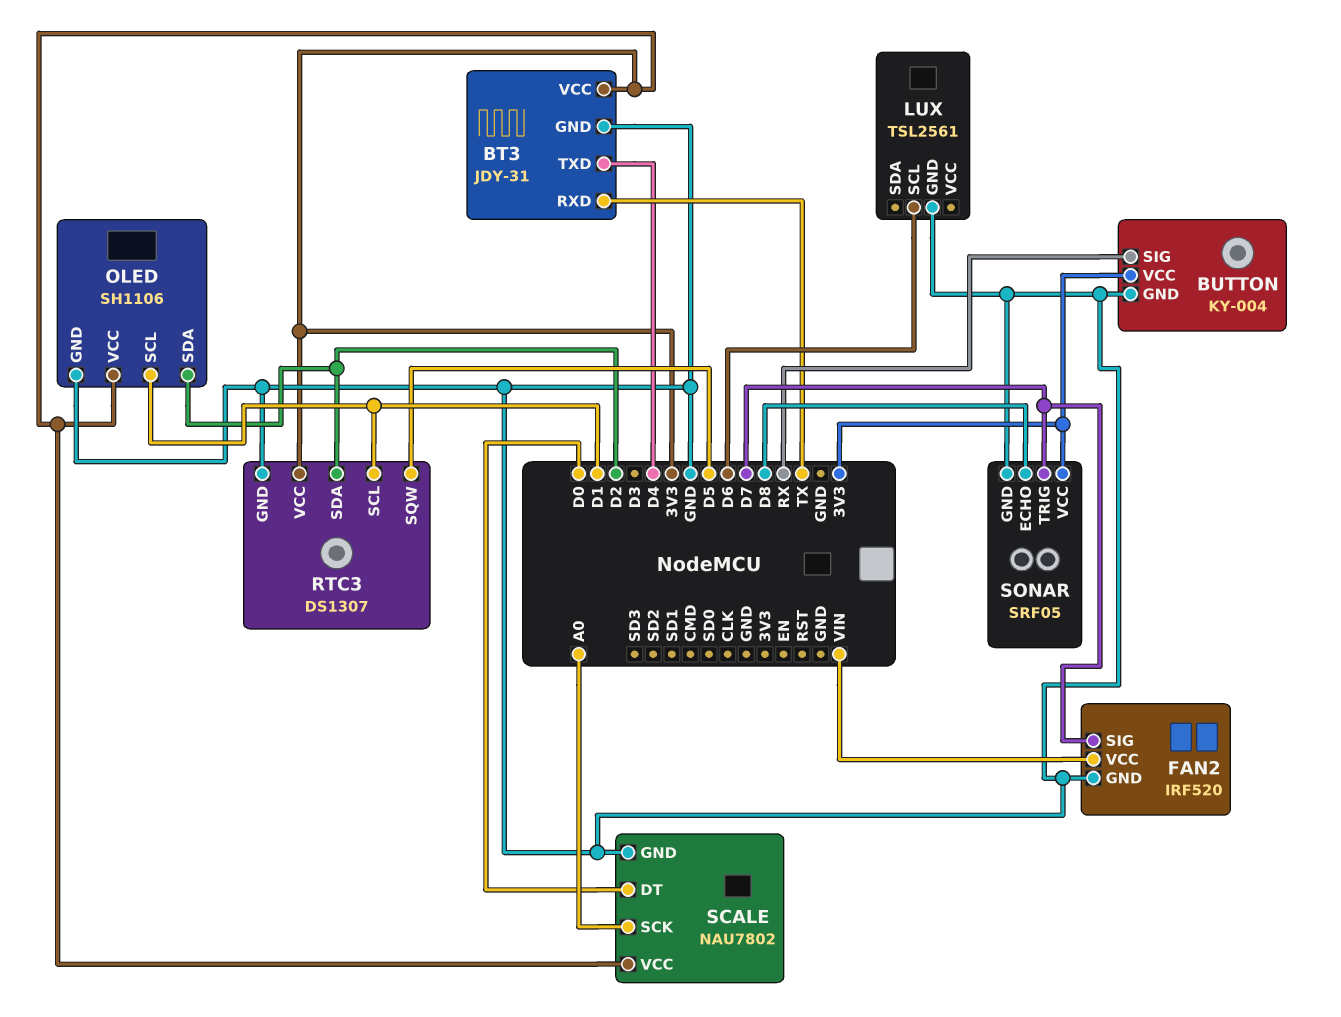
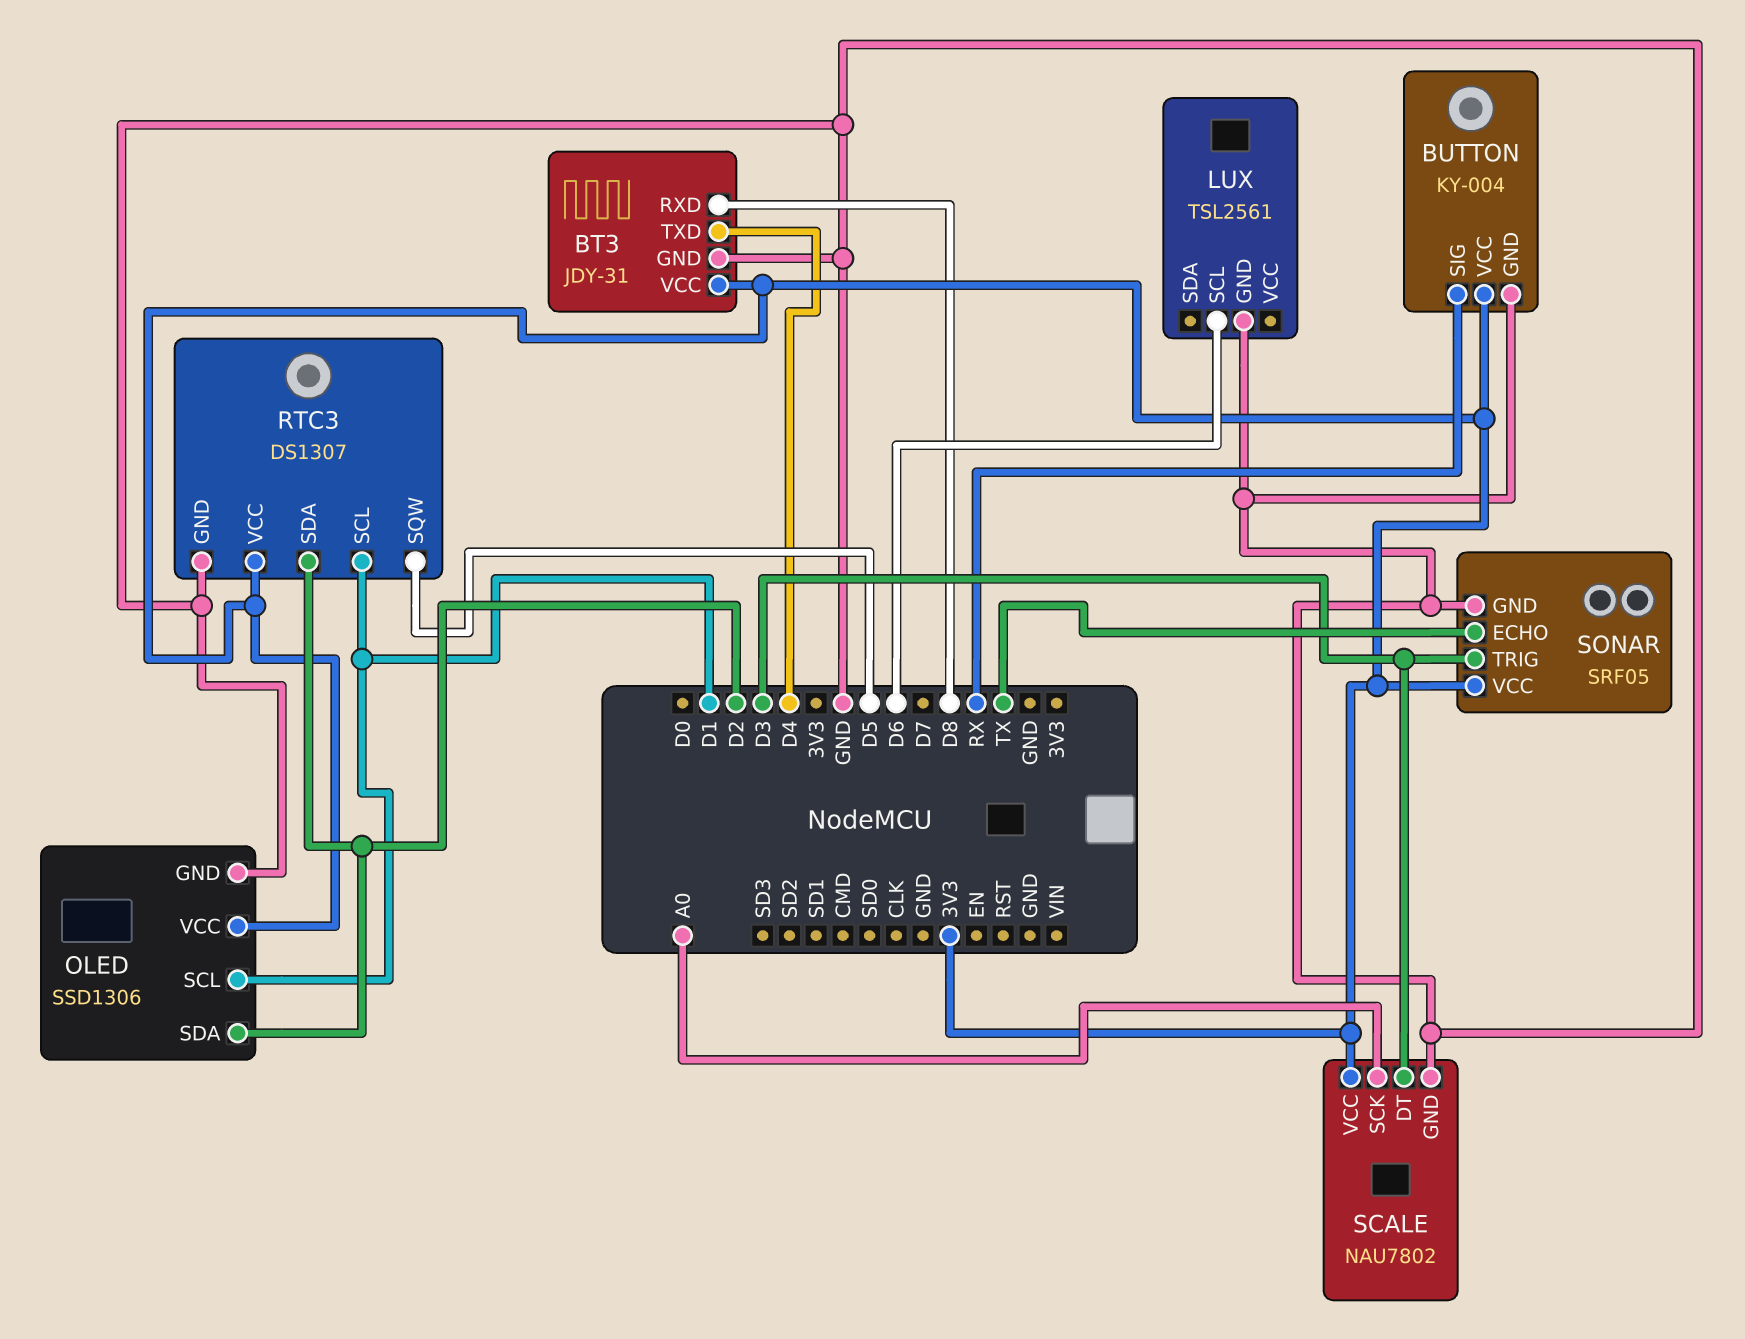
BT3 pin RXD: TX -> D8
FAN2: IRF520 -> none
FAN2 pin GND: GND -> none
FAN2 pin SIG: D7 -> none
FAN2 pin VCC: VIN -> none
OLED: SH1106 -> SSD1306
SCALE pin DT: D0 -> D3
SONAR pin ECHO: D8 -> TX
SONAR pin TRIG: D7 -> D3

